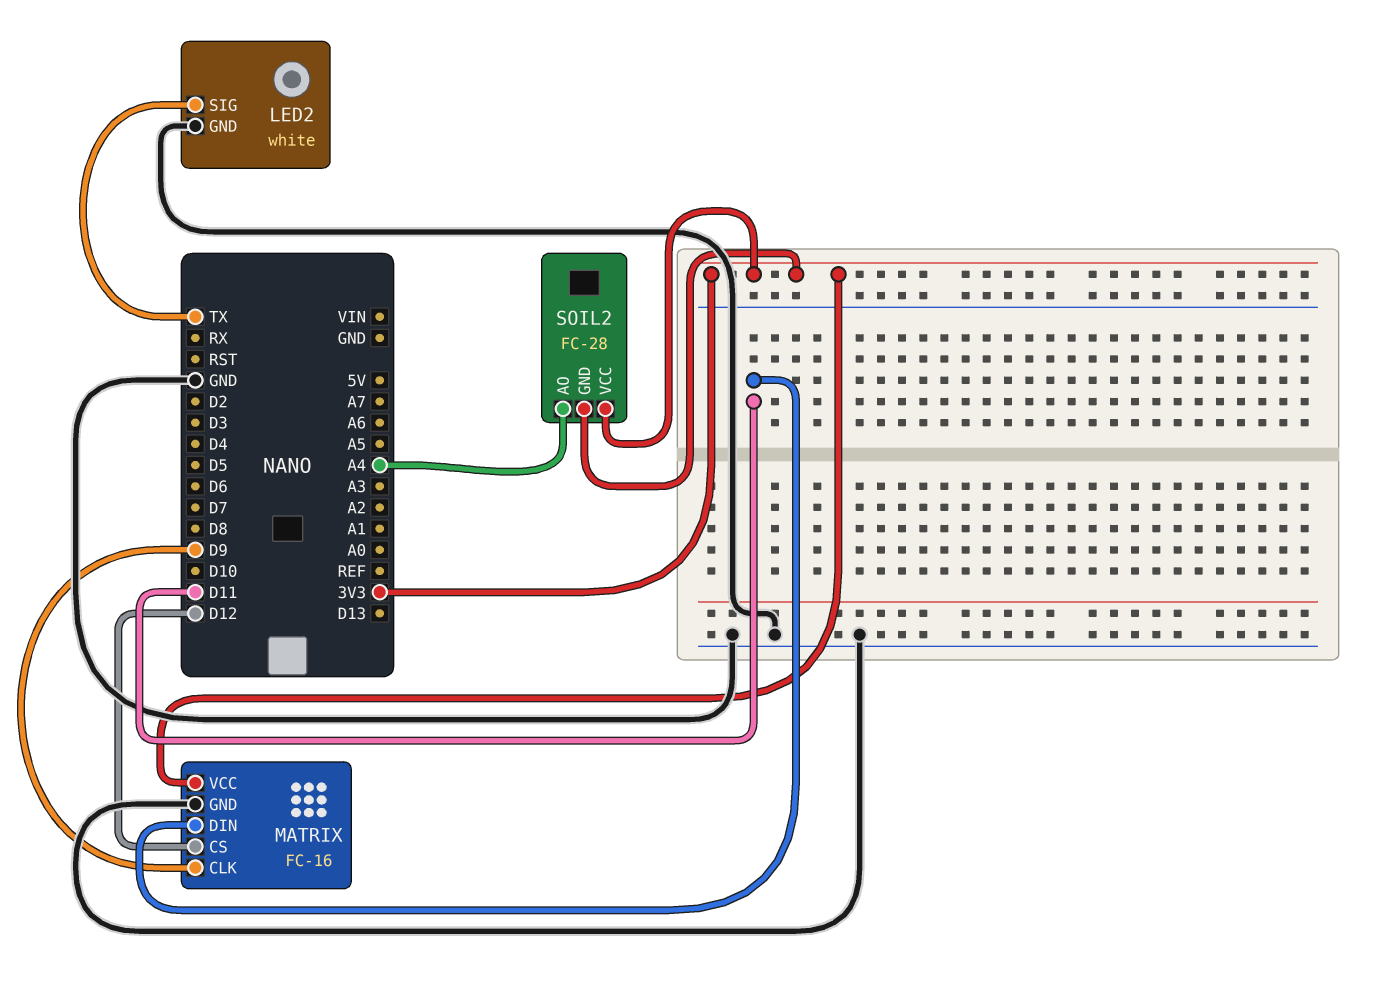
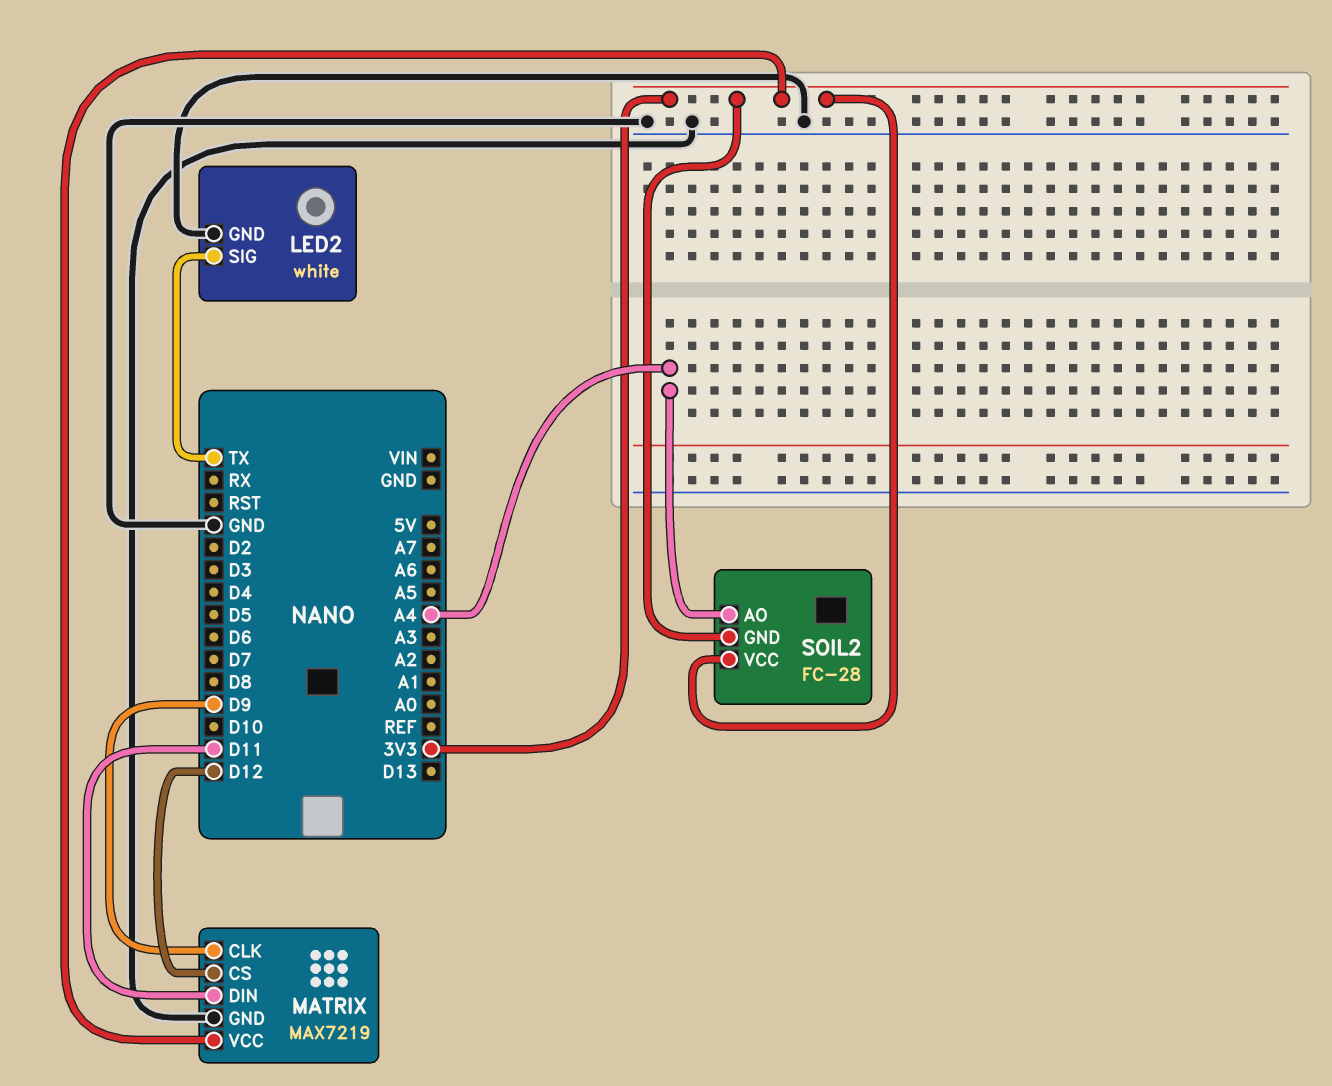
MATRIX: FC-16 -> MAX7219

